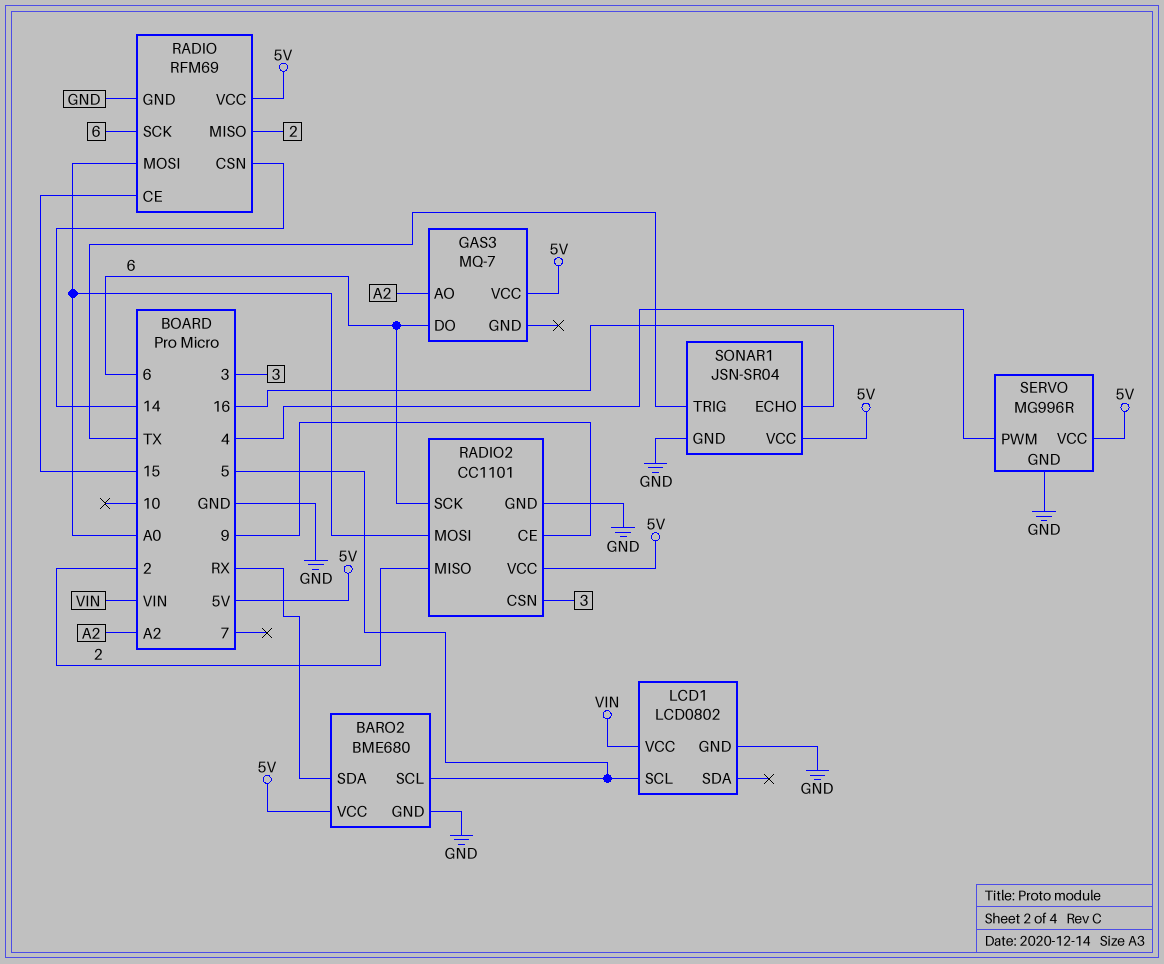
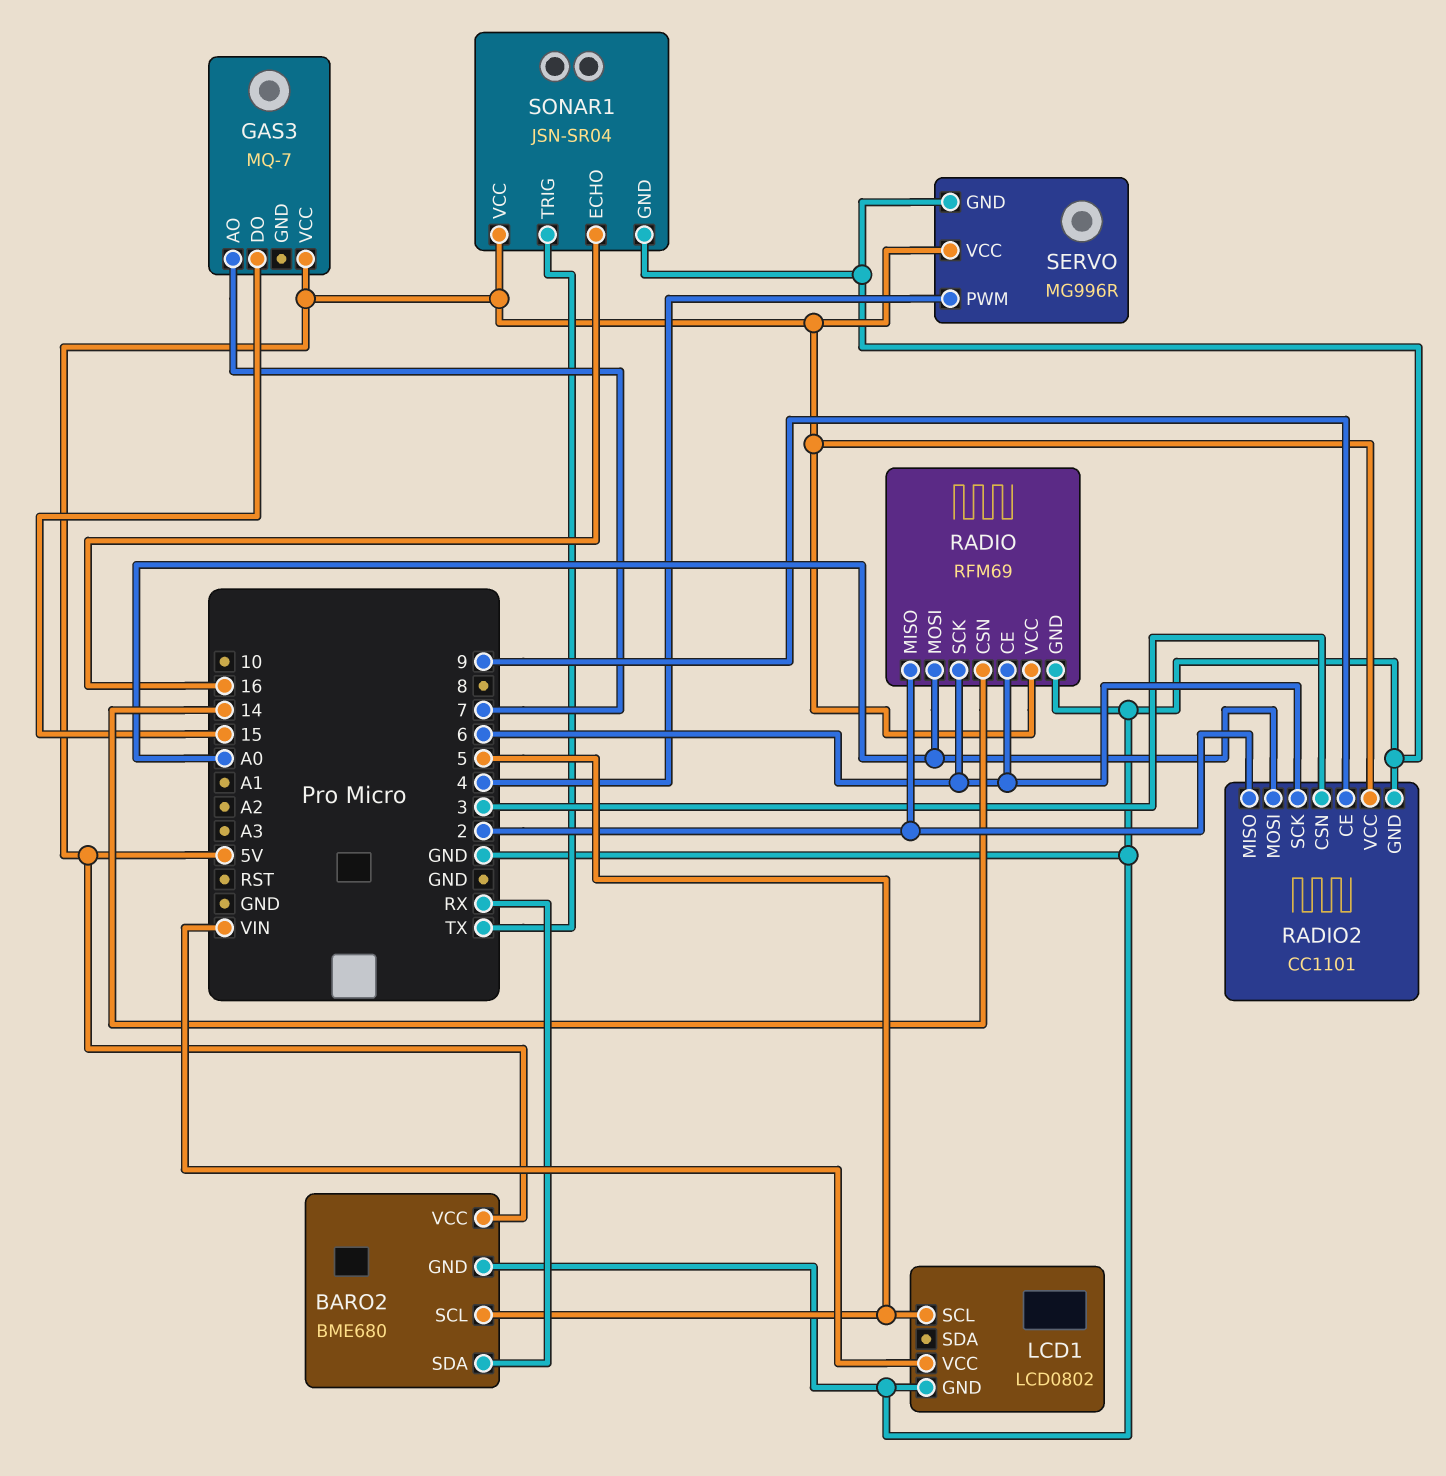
GAS3 pin AO: A2 -> 7
GAS3 pin DO: 6 -> 15
RADIO pin CE: 15 -> 6

